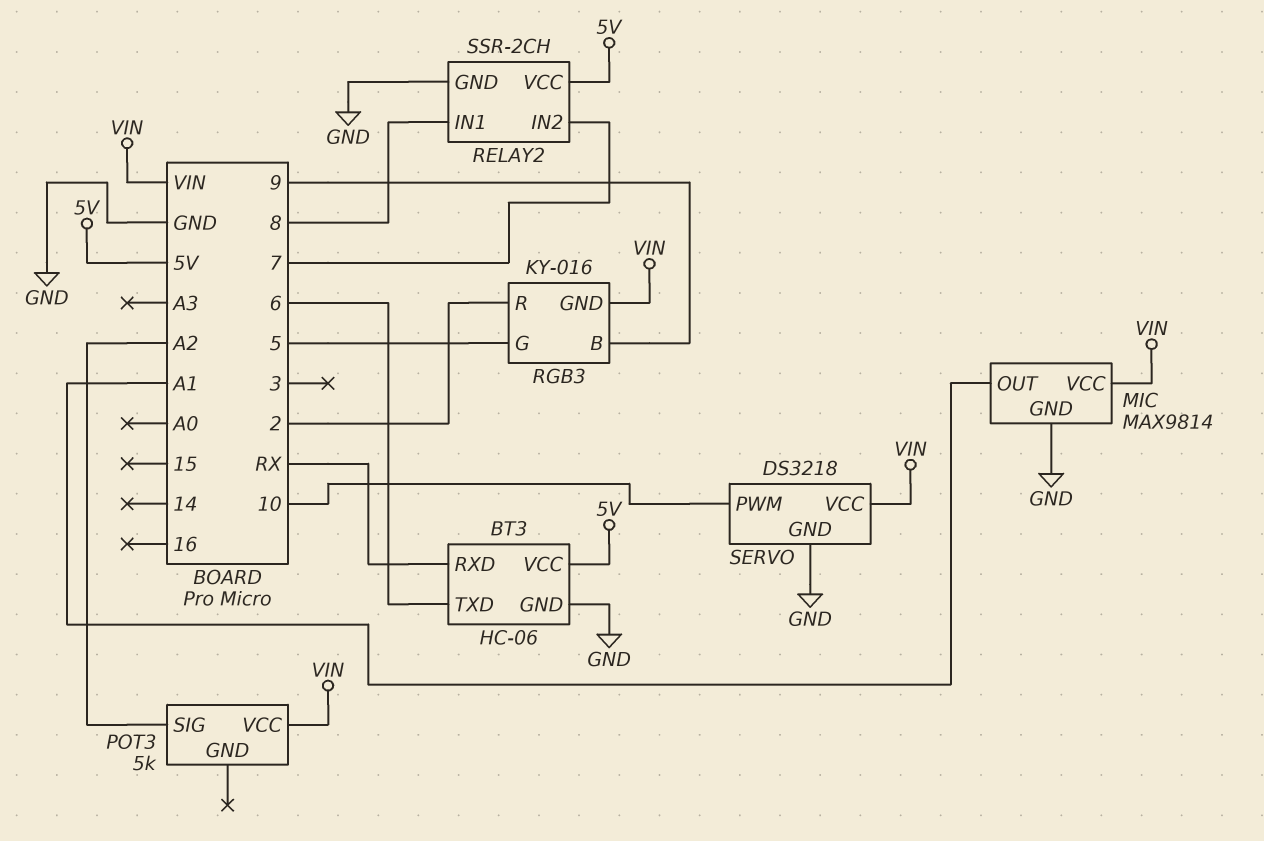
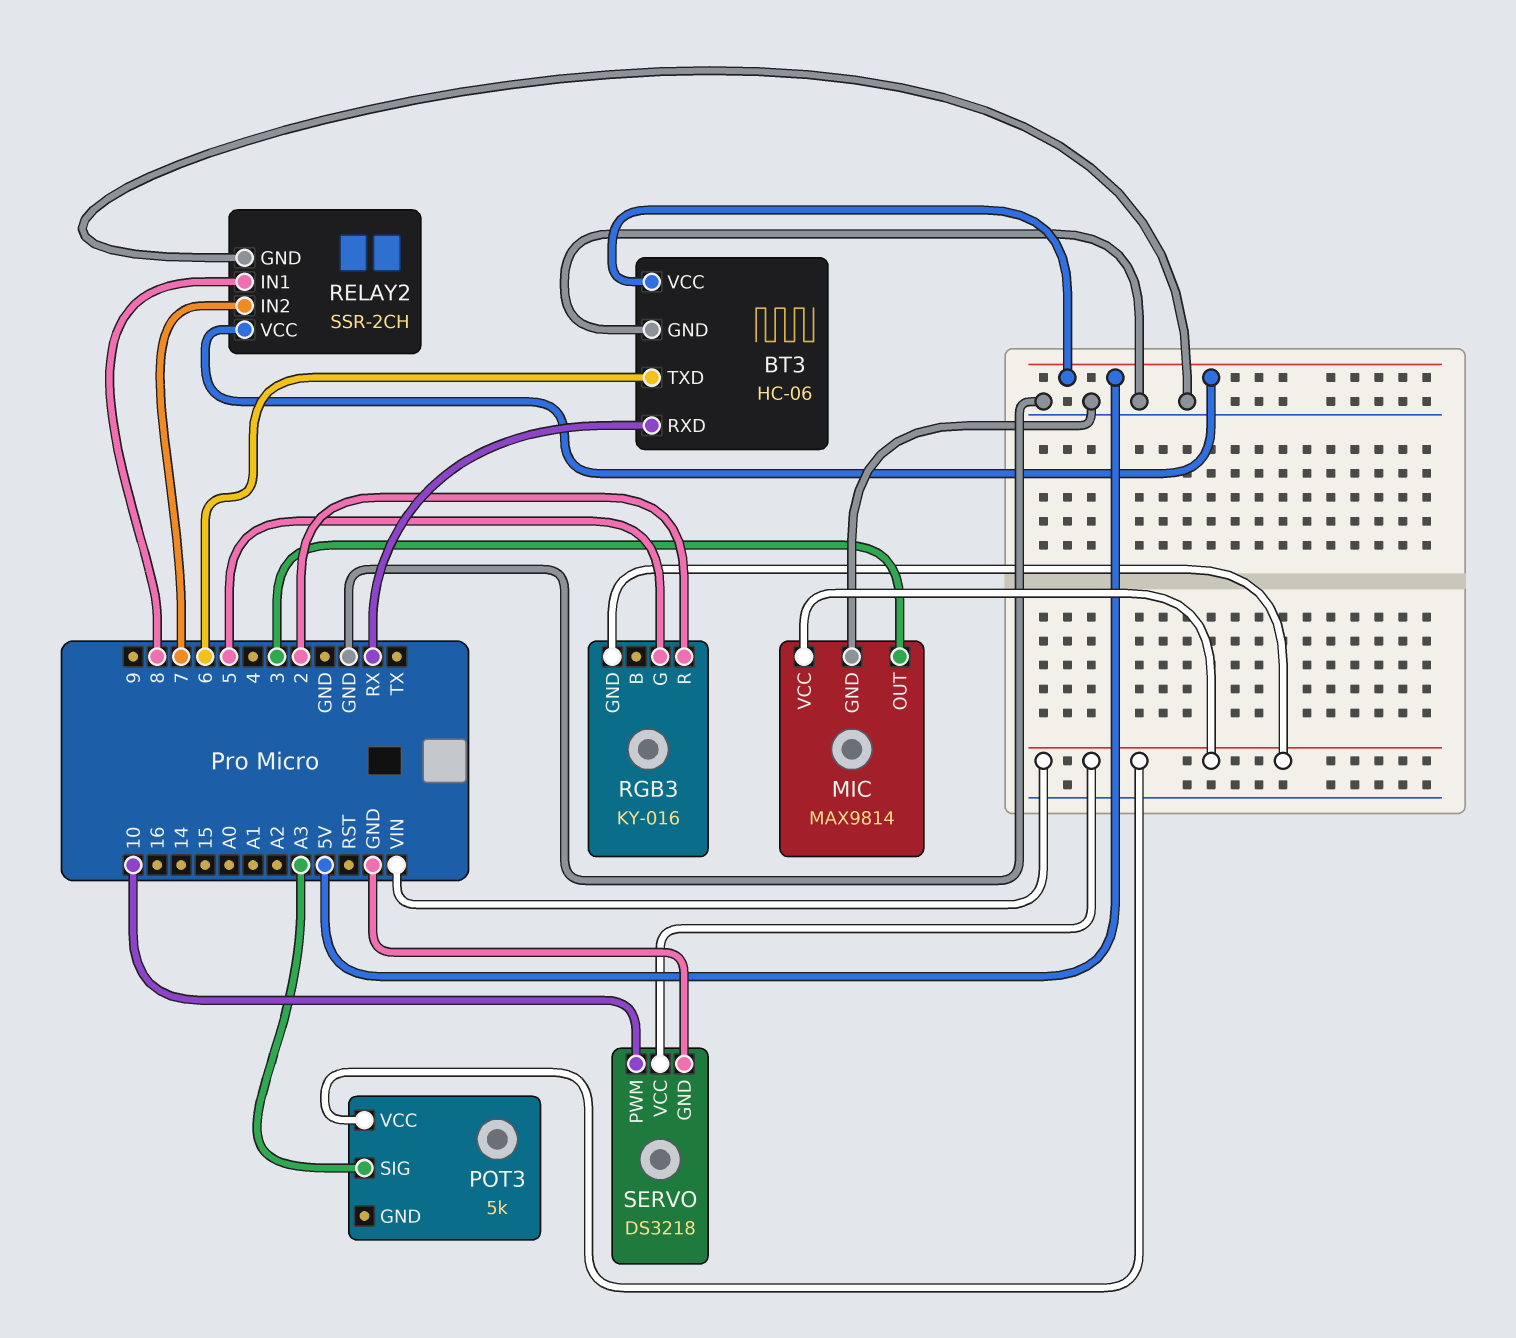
MIC pin OUT: A1 -> 3
POT3 pin SIG: A2 -> A3
RGB3 pin B: 9 -> none

